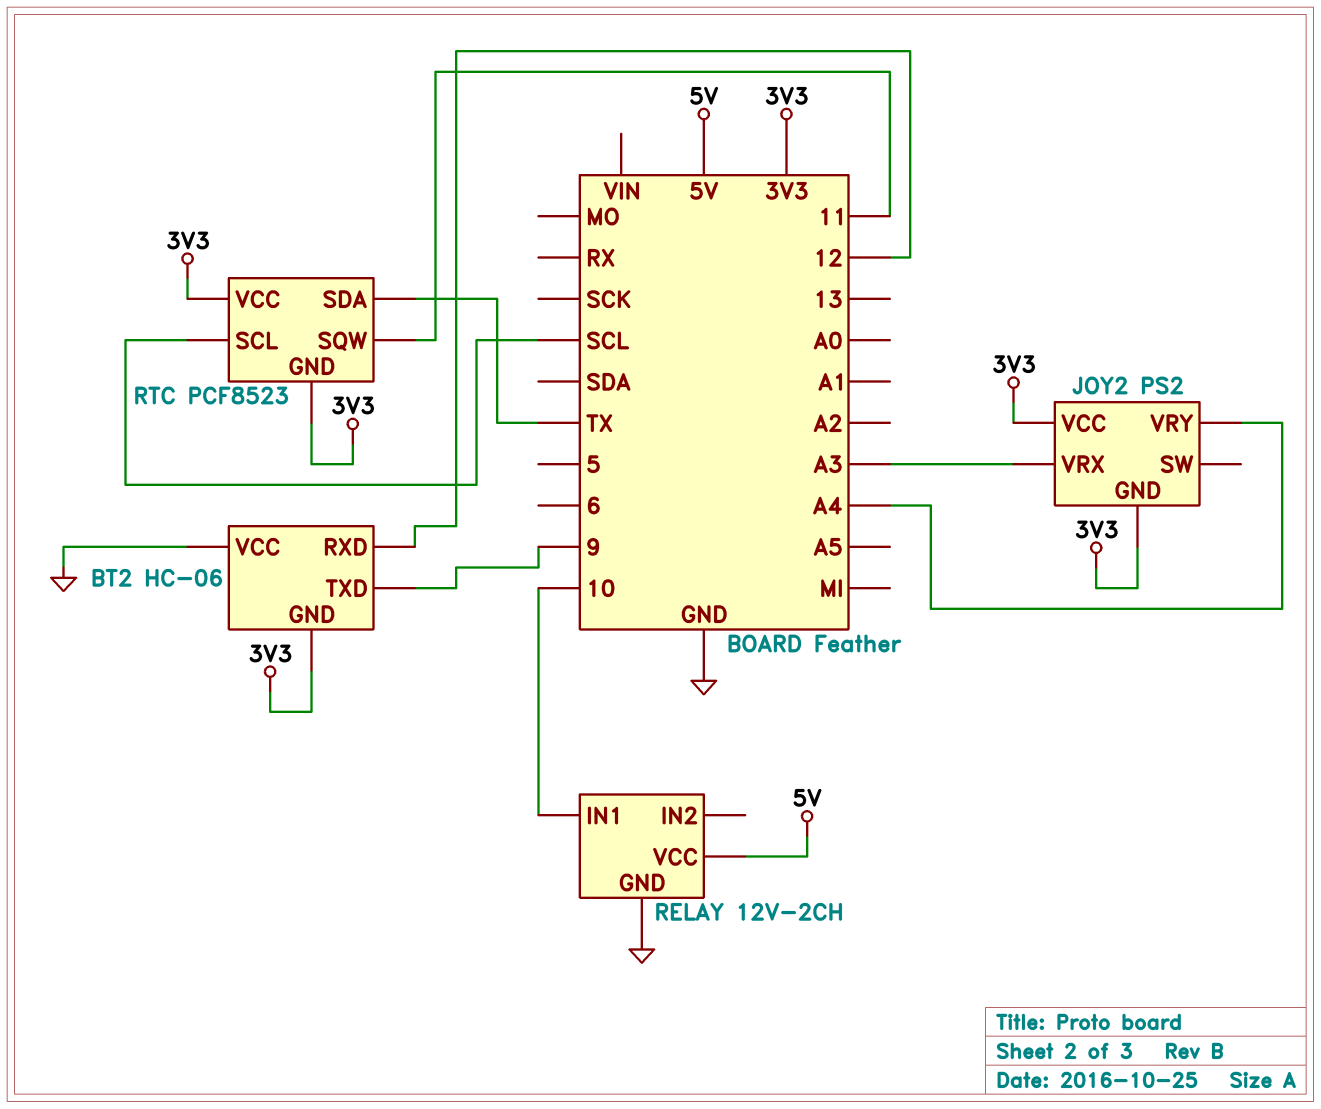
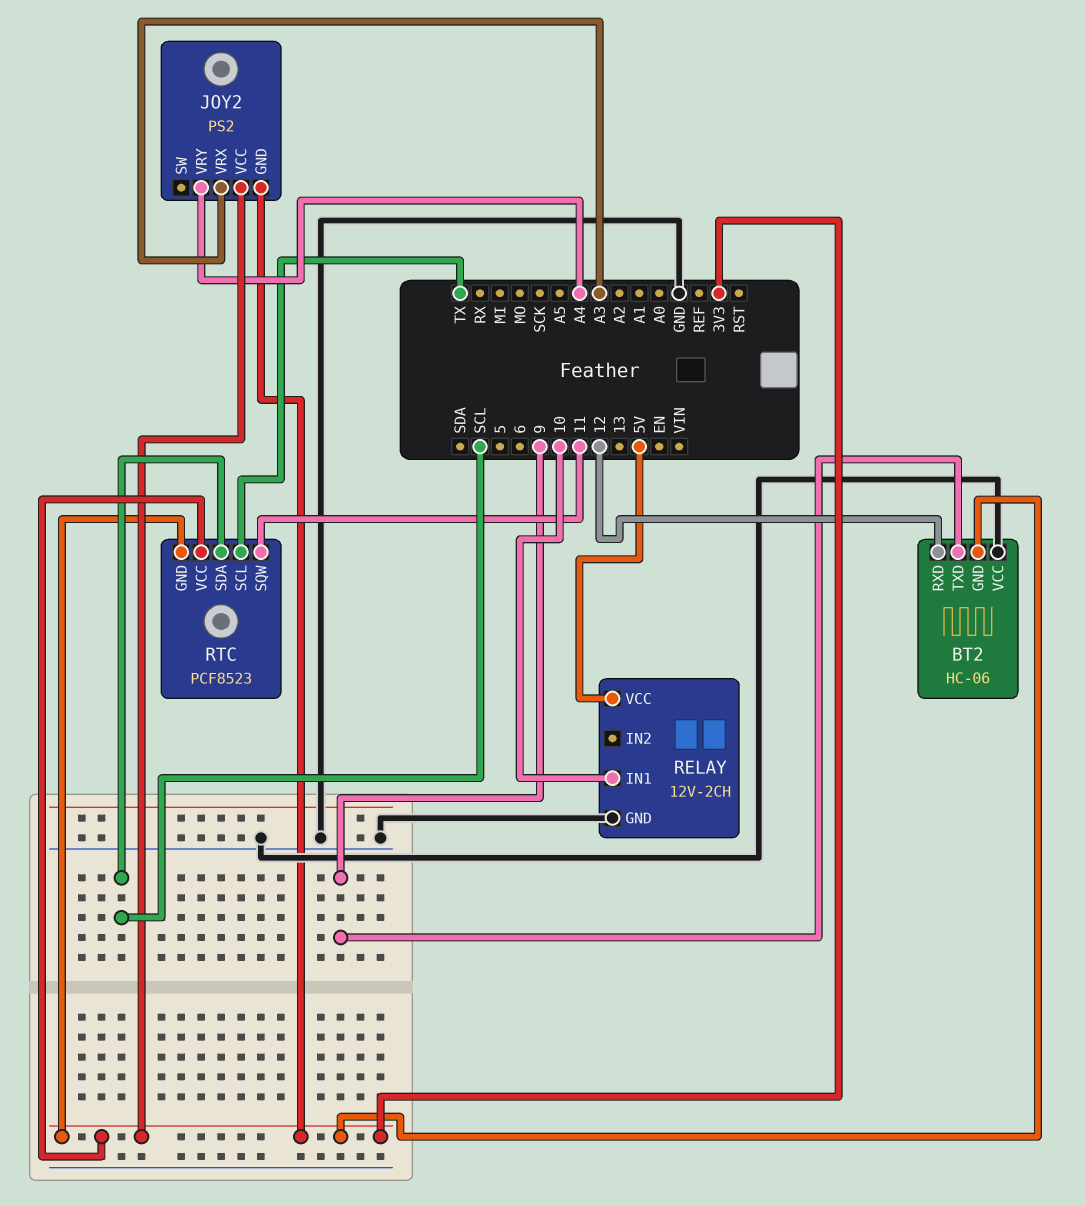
RTC pin SCL: SCL -> TX
RTC pin SDA: TX -> SCL

